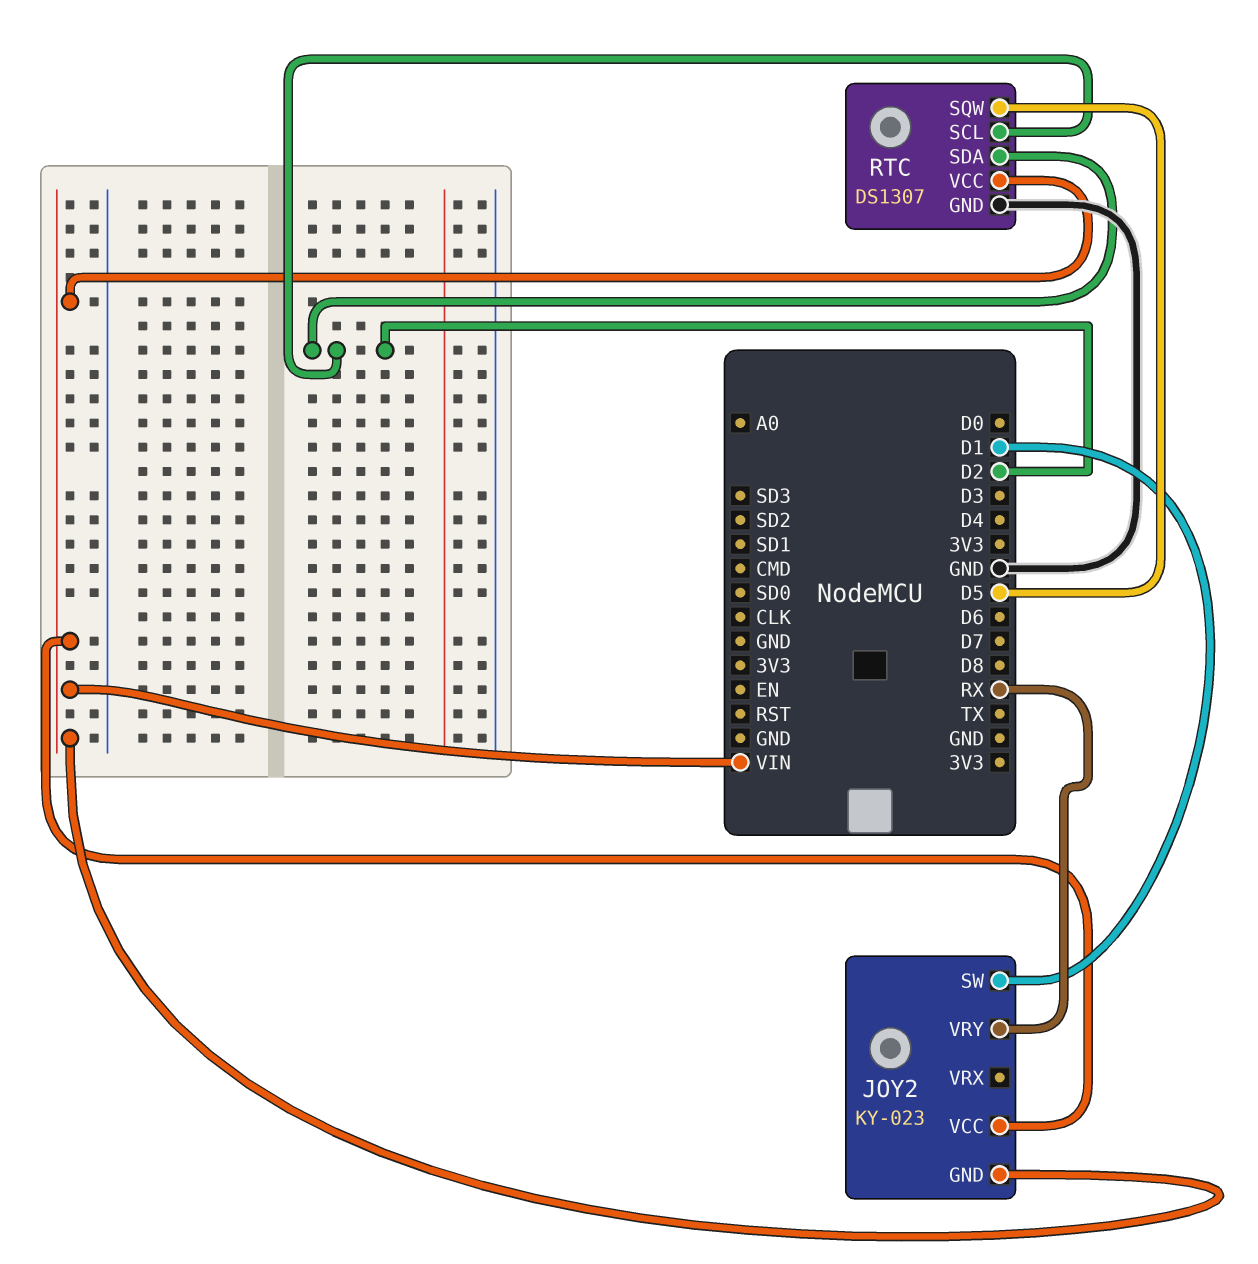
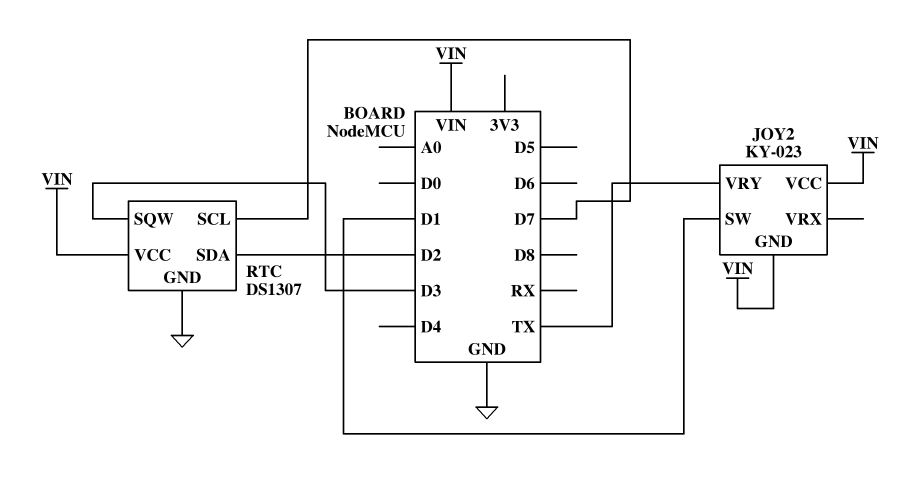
JOY2 pin VRY: RX -> TX
RTC pin SCL: D2 -> D7
RTC pin SQW: D5 -> D3

